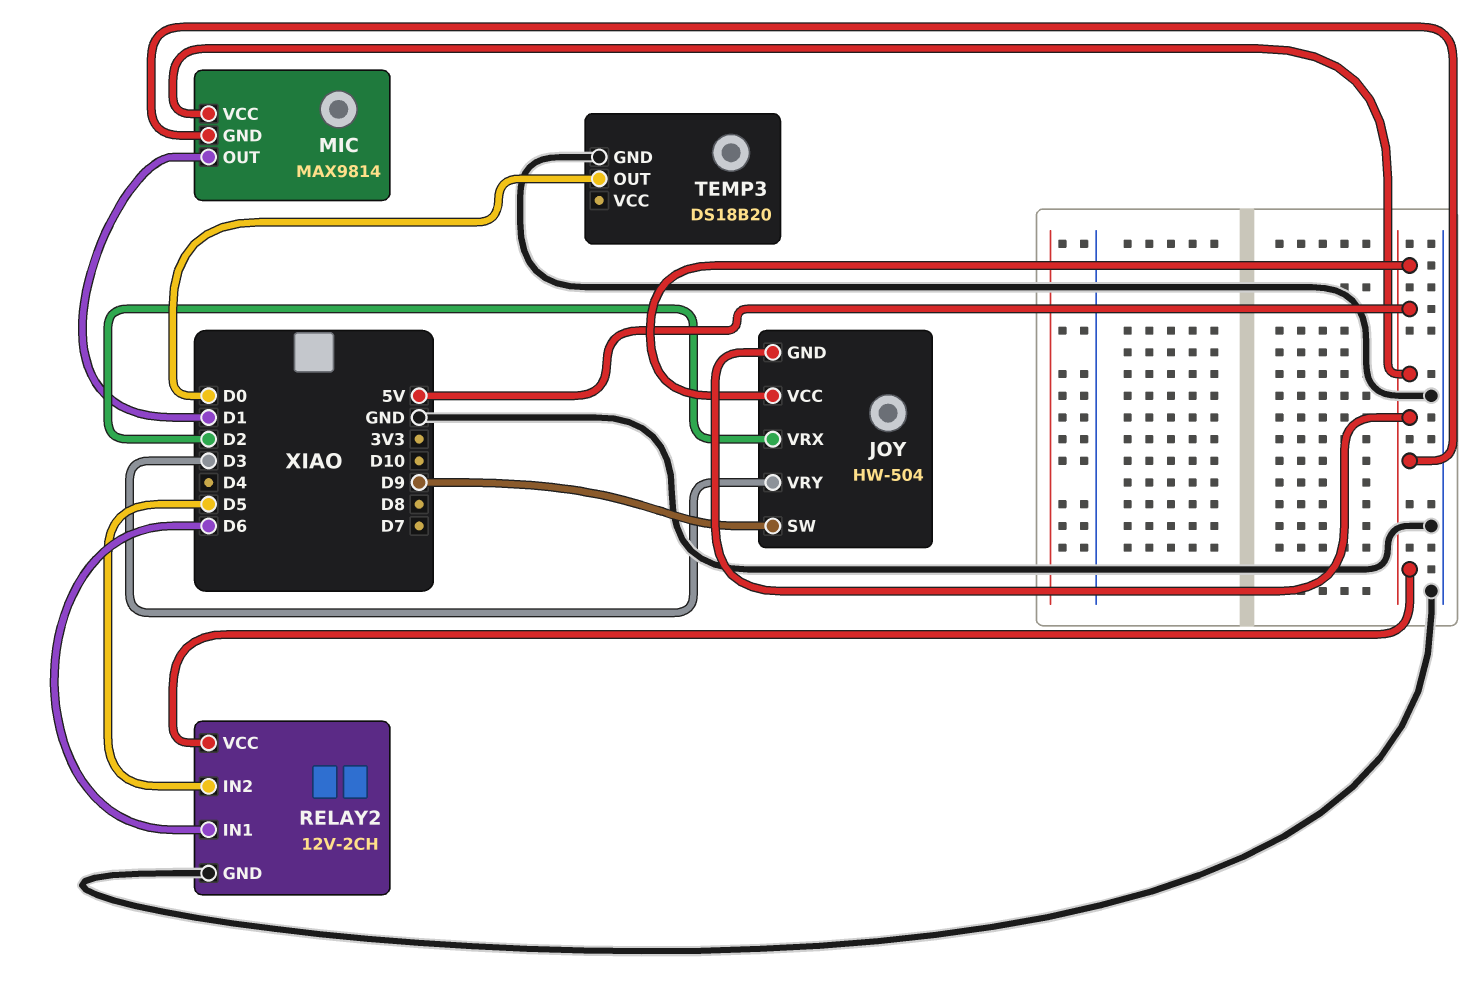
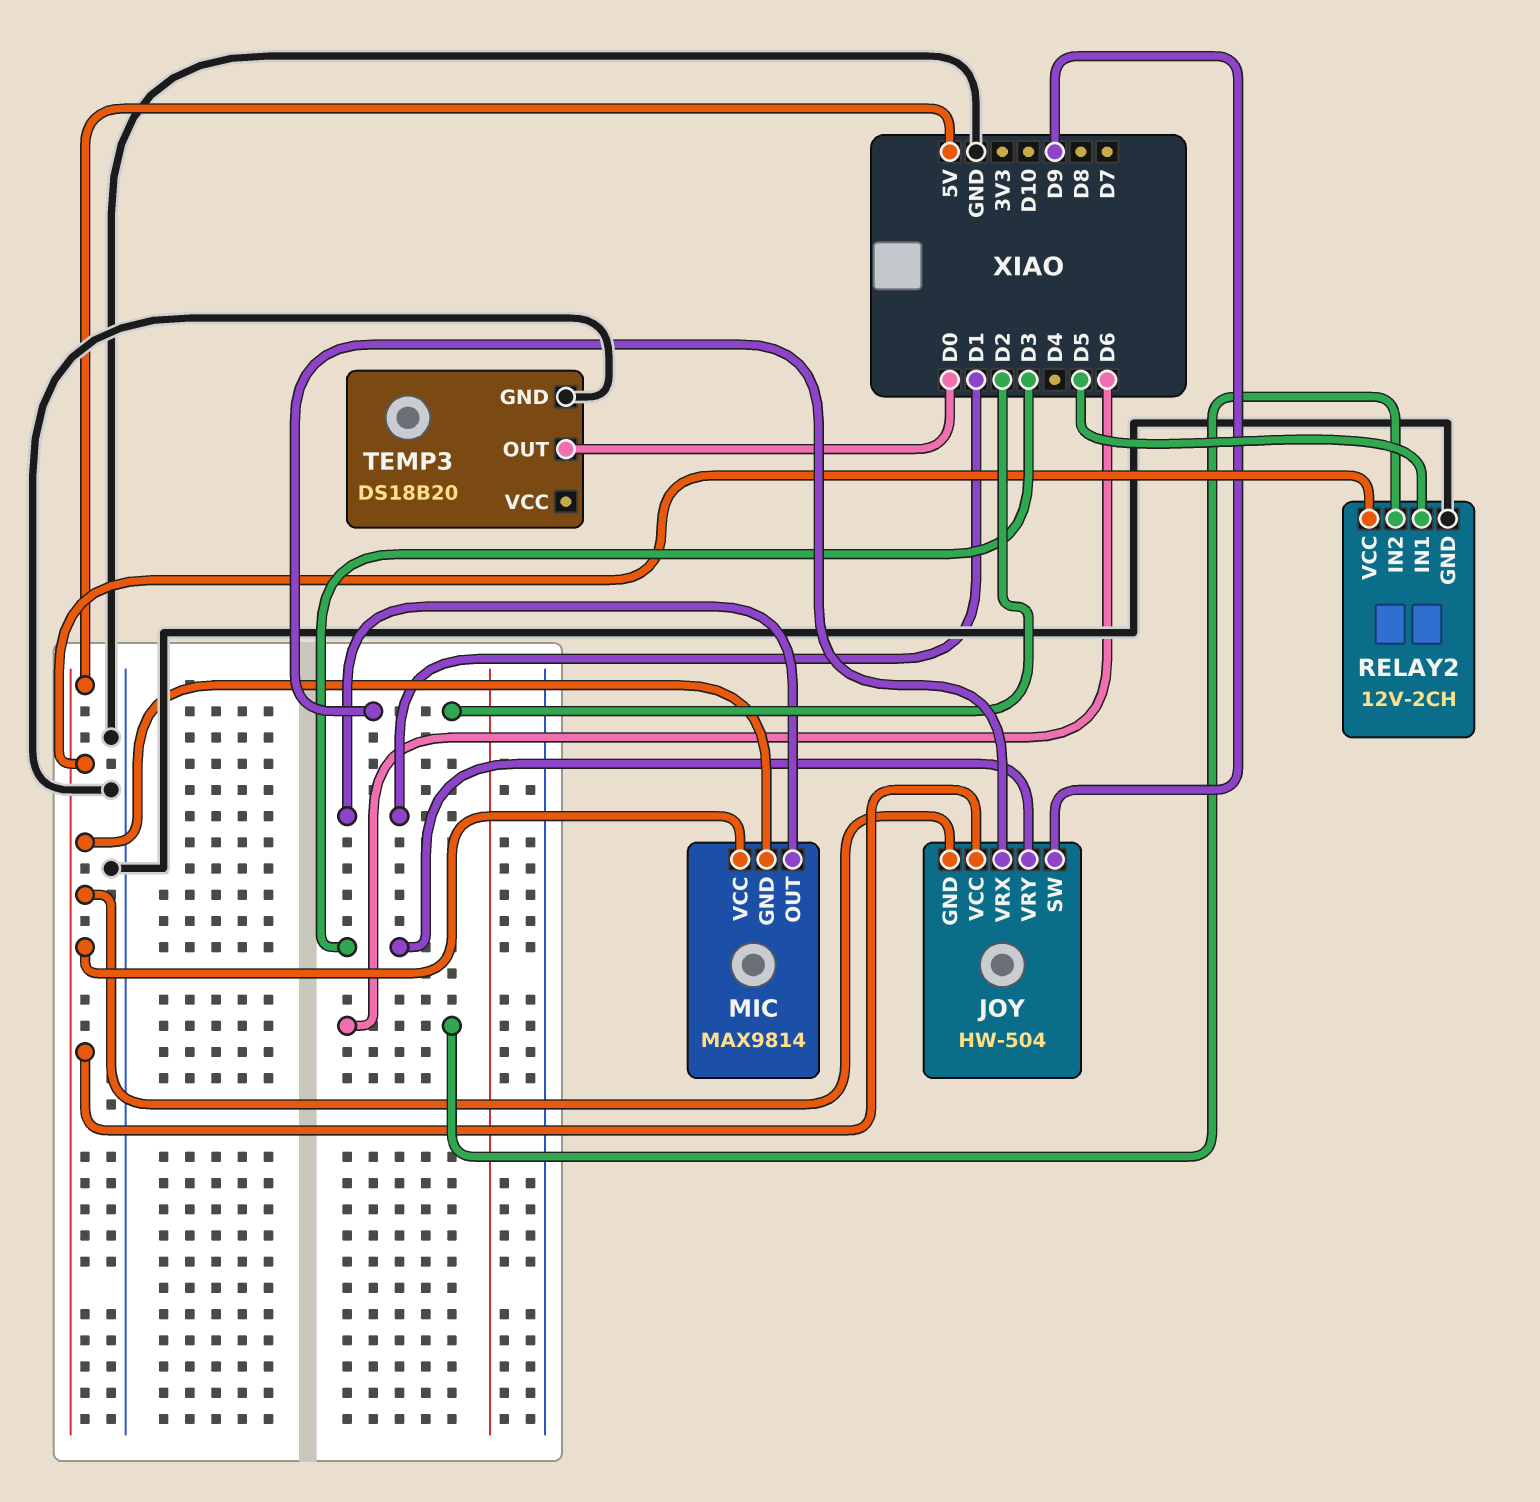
RELAY2 pin IN1: D6 -> D5
RELAY2 pin IN2: D5 -> D6

